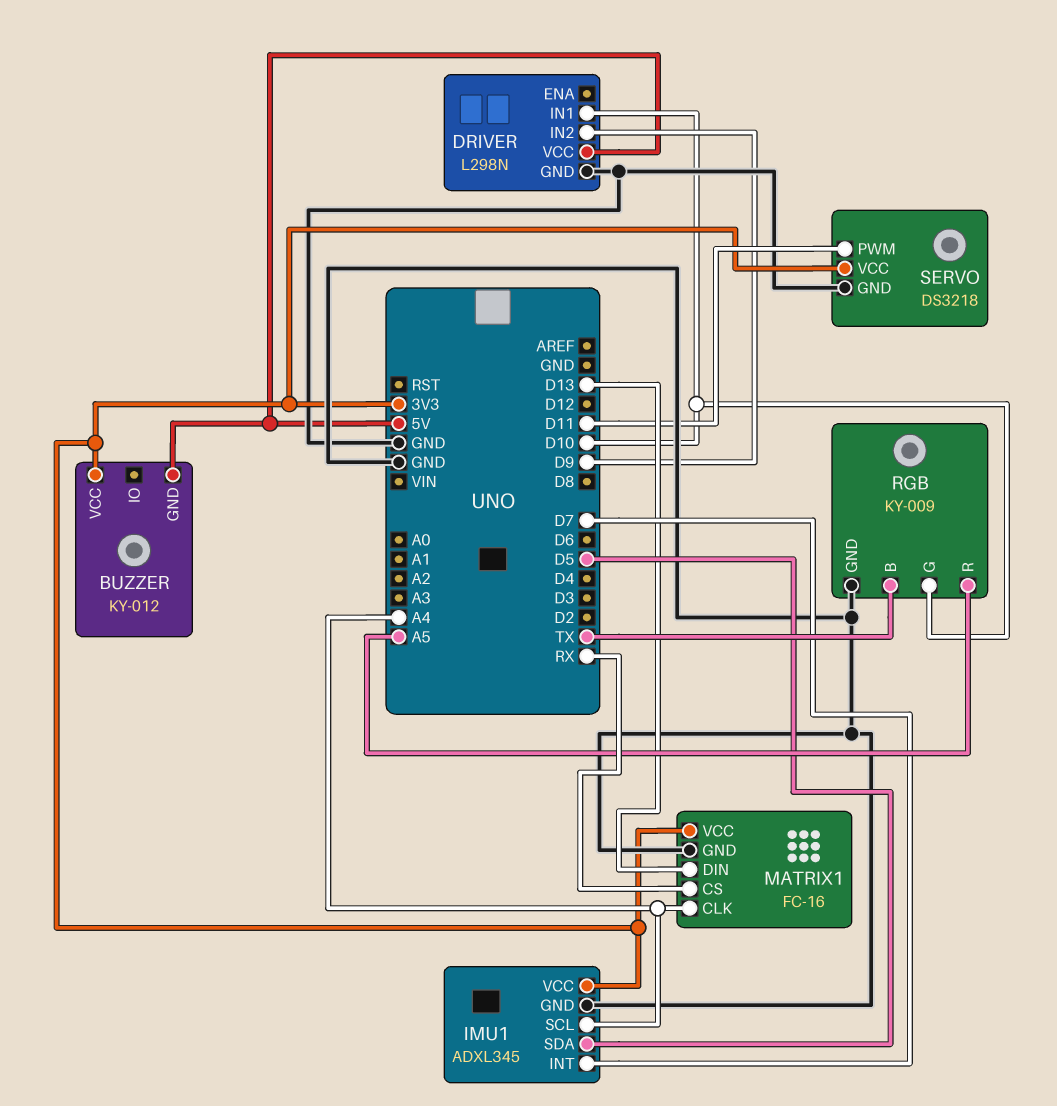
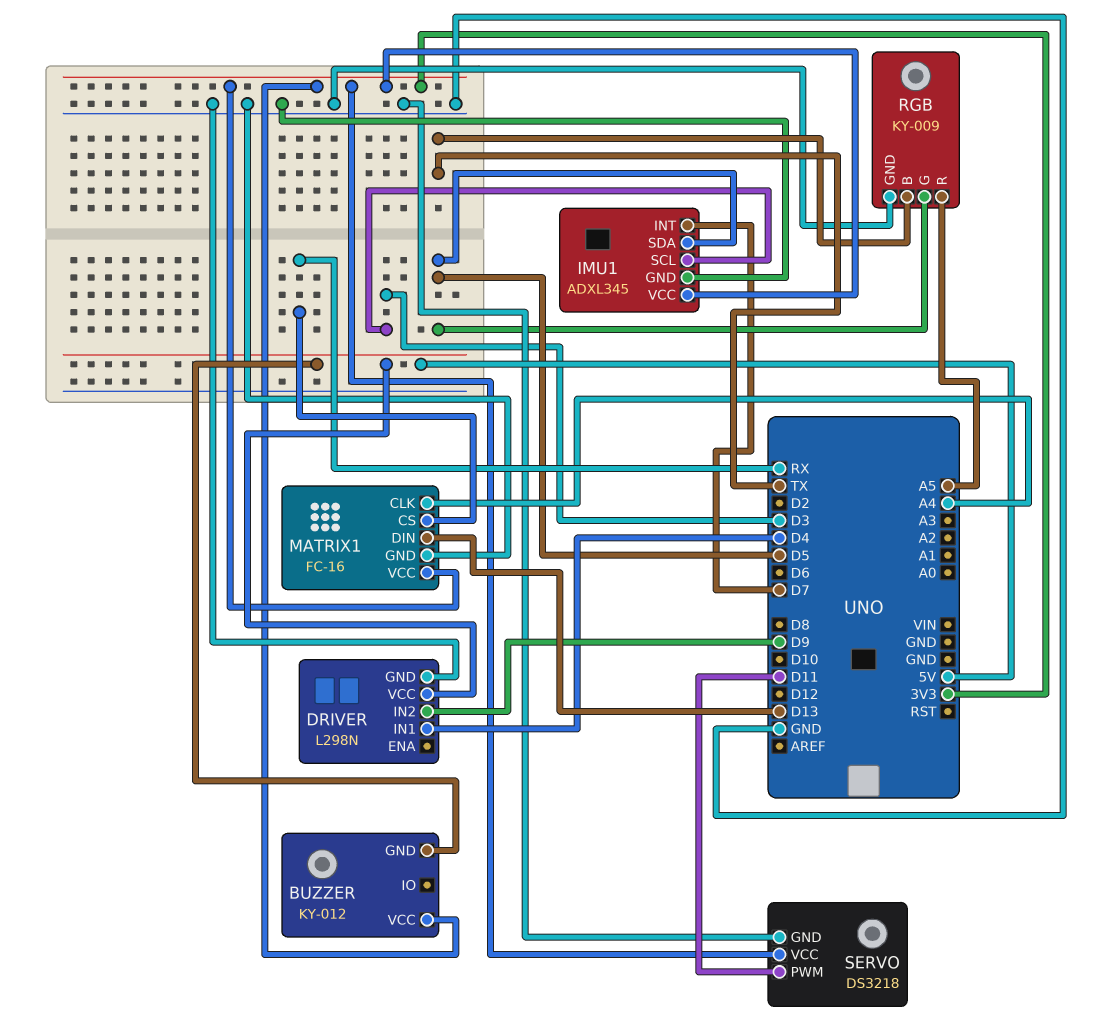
DRIVER pin IN1: D10 -> D4
IMU1 pin SCL: A4 -> D3
RGB pin G: D10 -> D5

